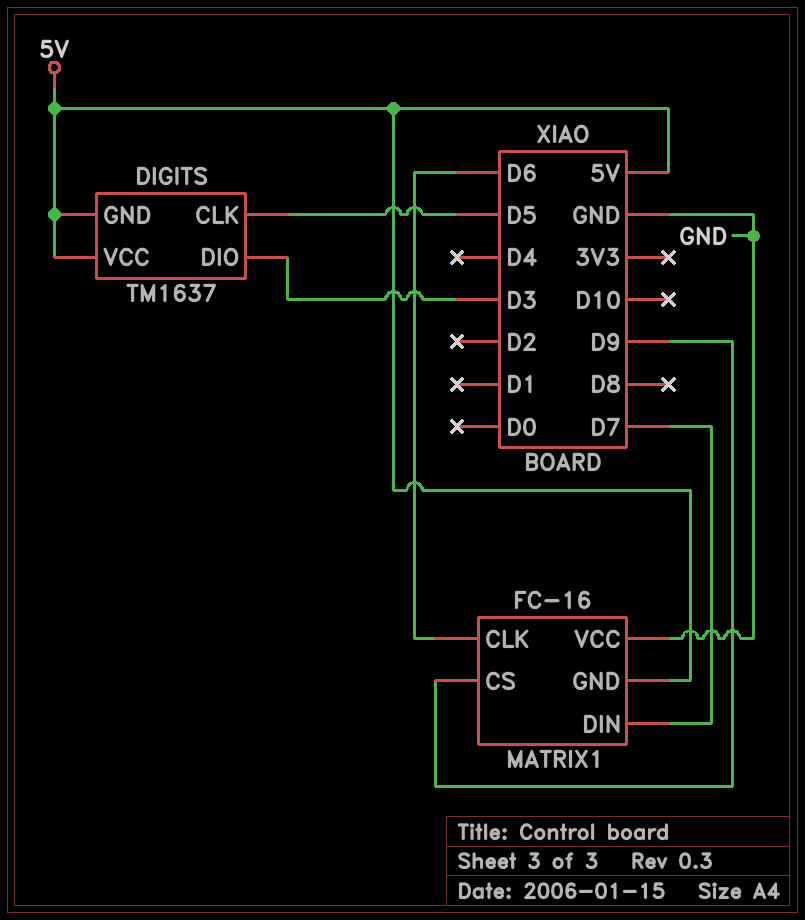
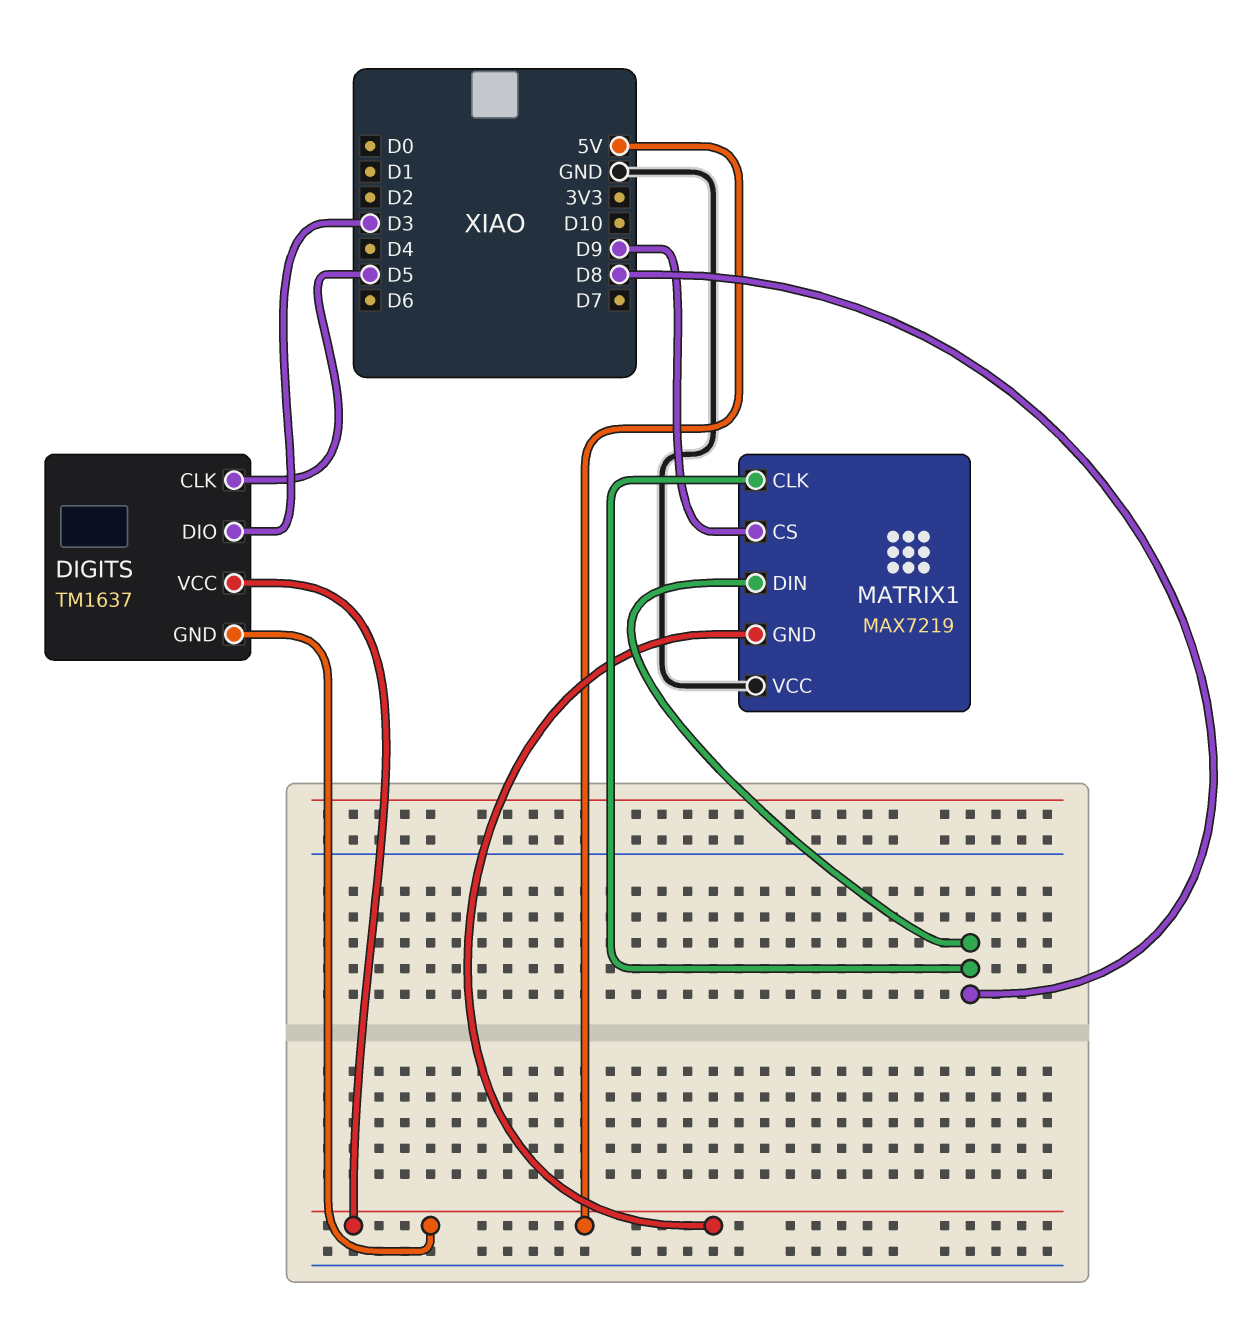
MATRIX1: FC-16 -> MAX7219
MATRIX1 pin CLK: D6 -> D8
MATRIX1 pin DIN: D7 -> D8

